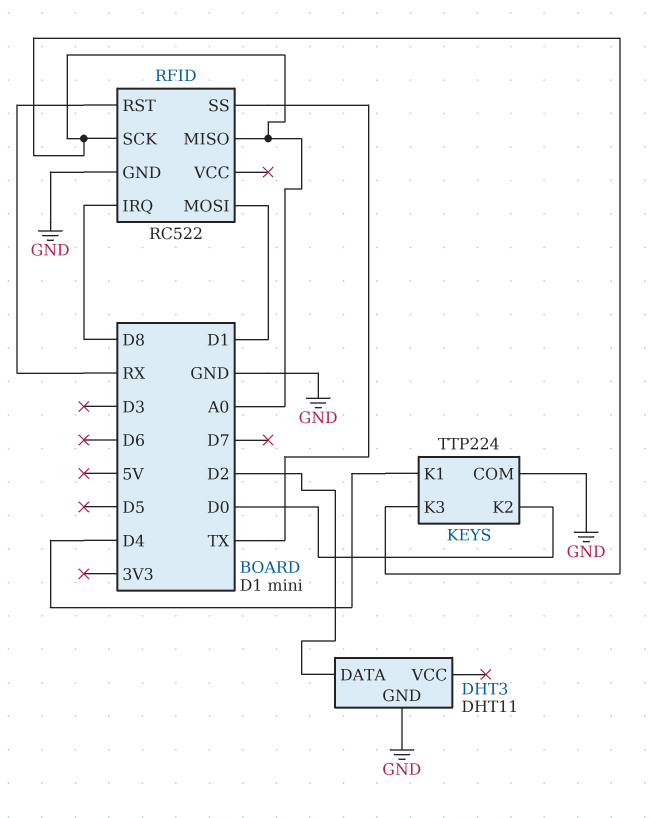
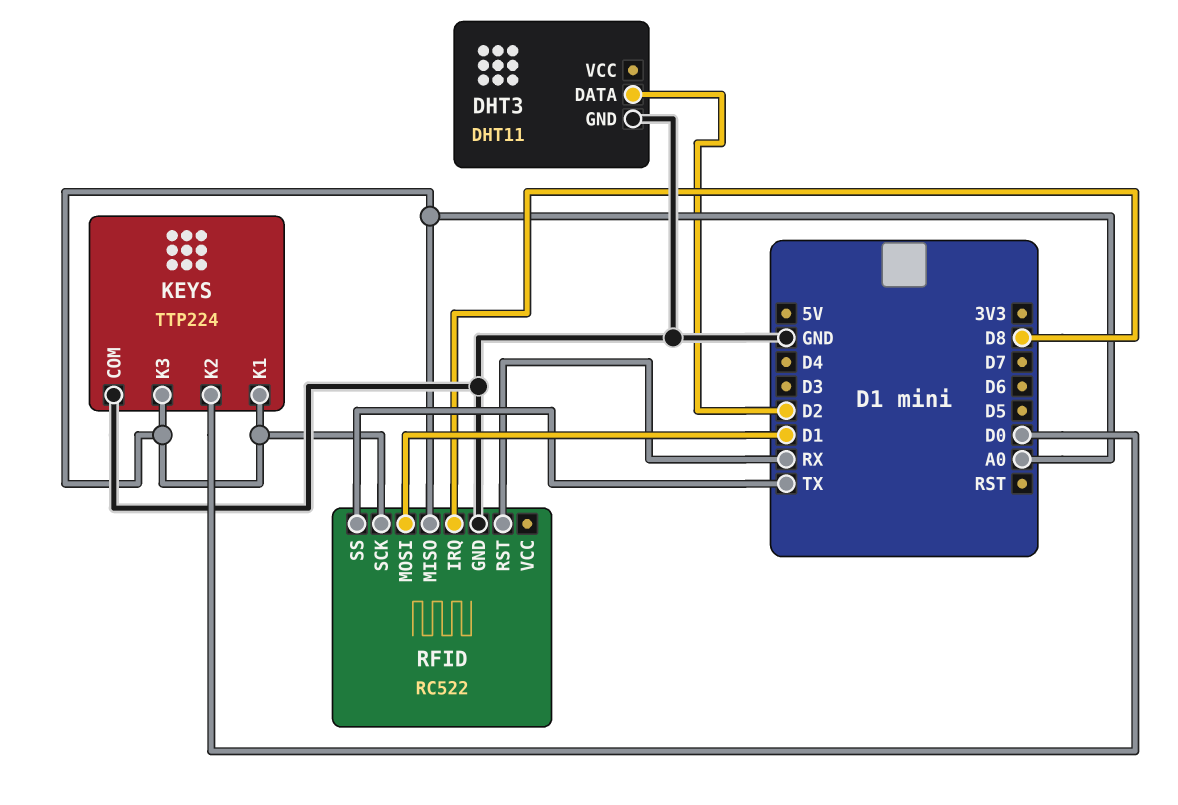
KEYS pin K1: D4 -> A0

